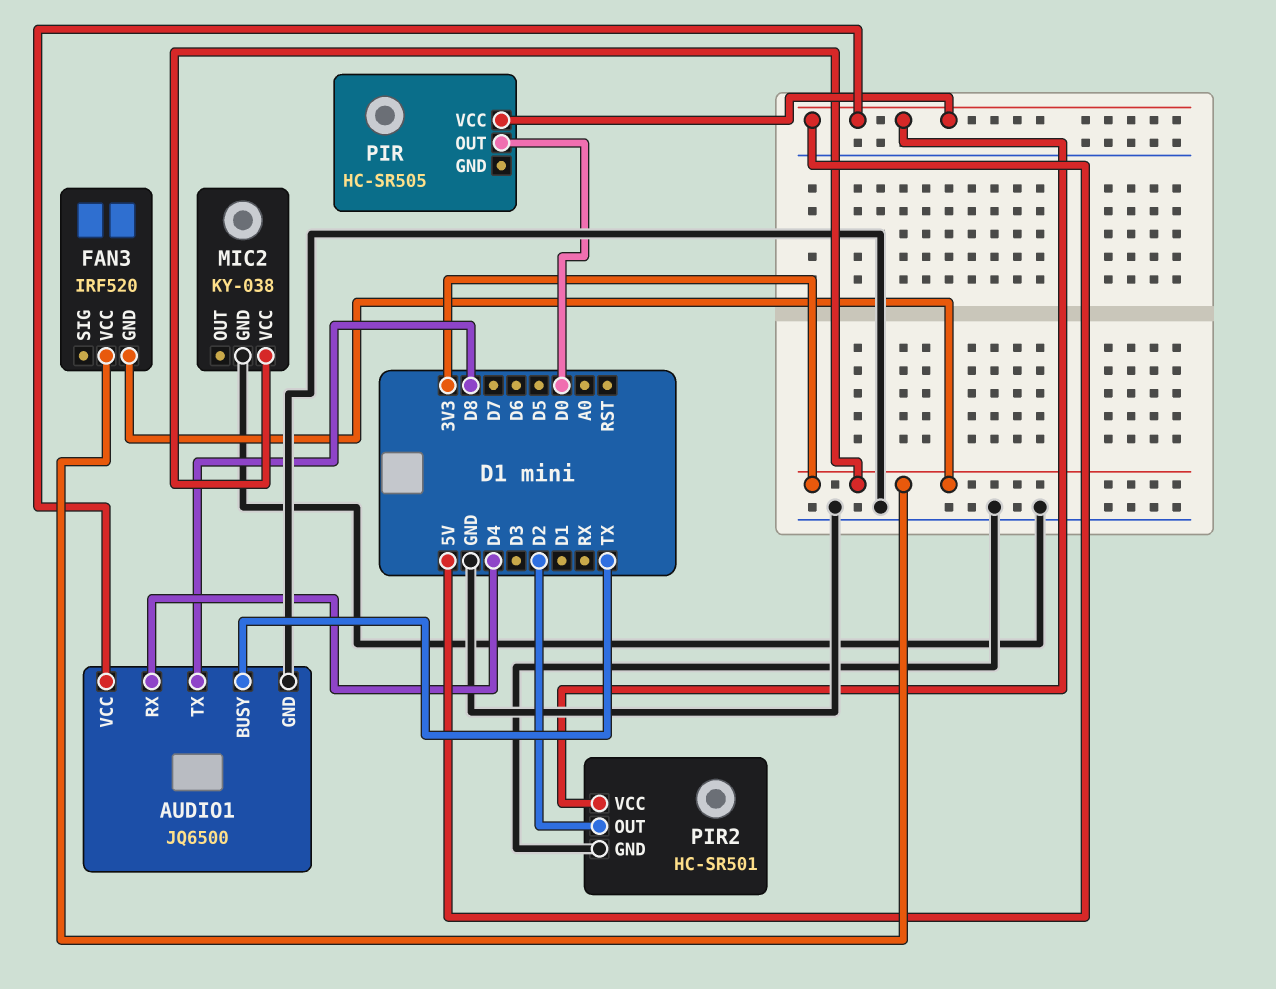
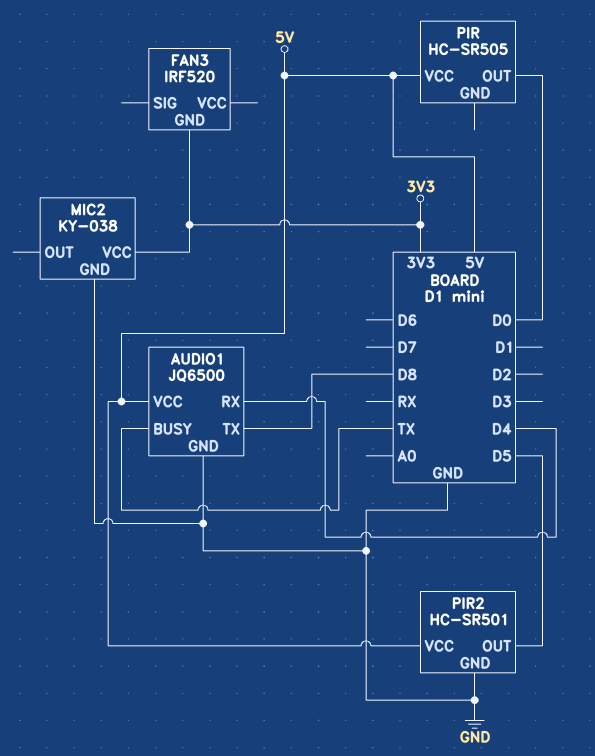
FAN3 pin VCC: 3V3 -> none
PIR2 pin OUT: D2 -> D5

